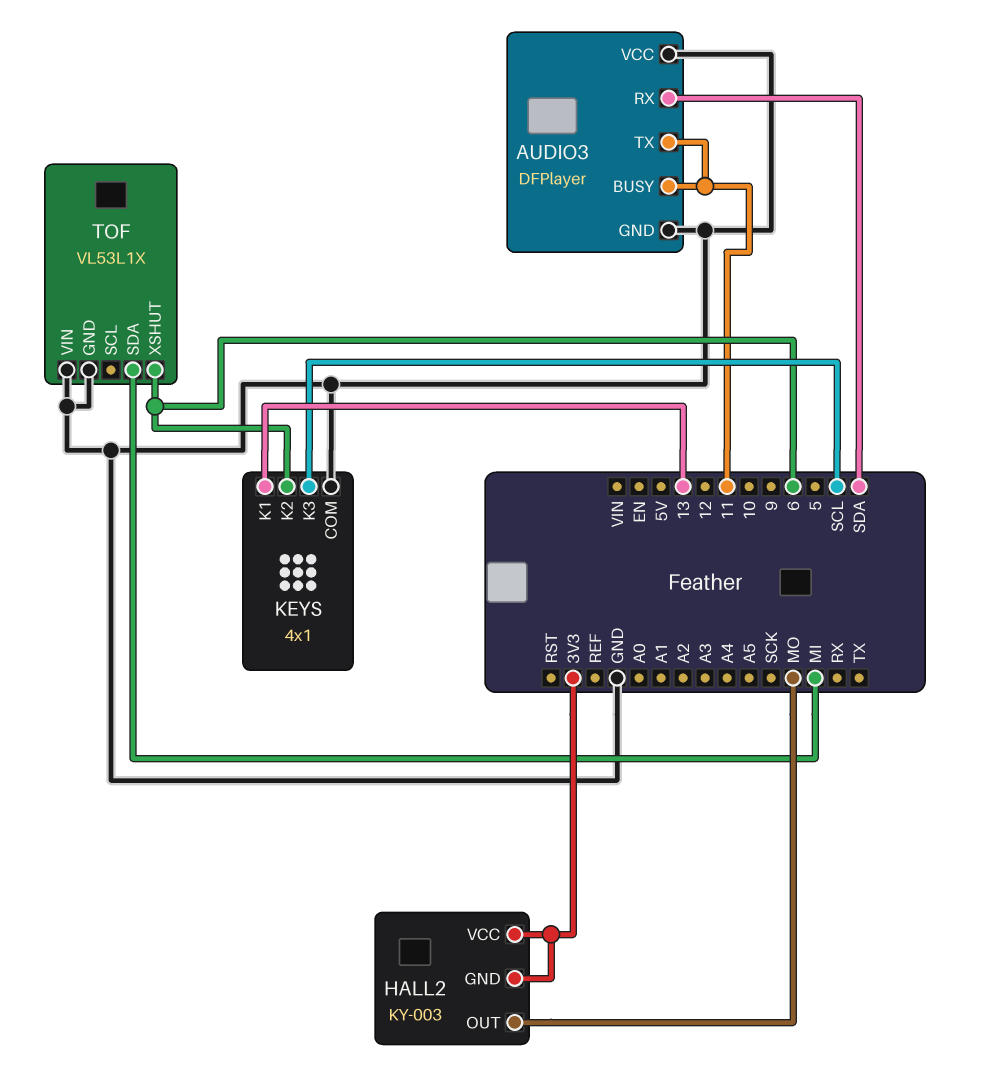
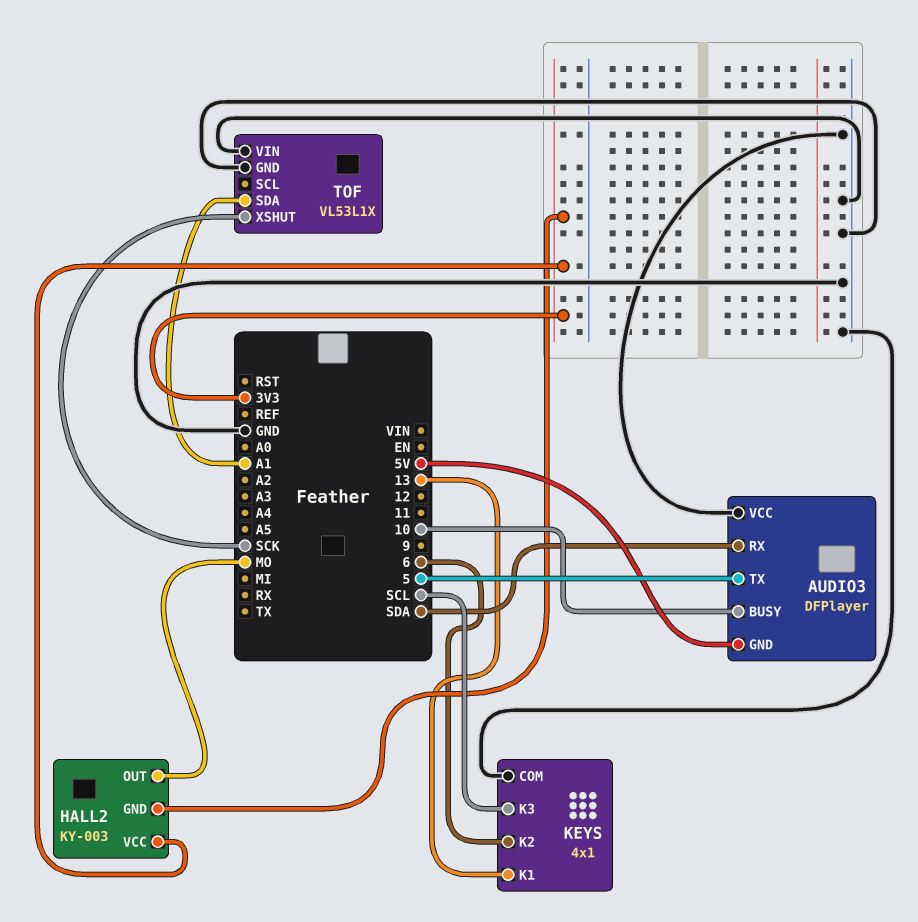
AUDIO3 pin BUSY: 11 -> 10
AUDIO3 pin GND: GND -> 5V
AUDIO3 pin TX: 11 -> 5
TOF pin SDA: MI -> A1
TOF pin XSHUT: 6 -> SCK

